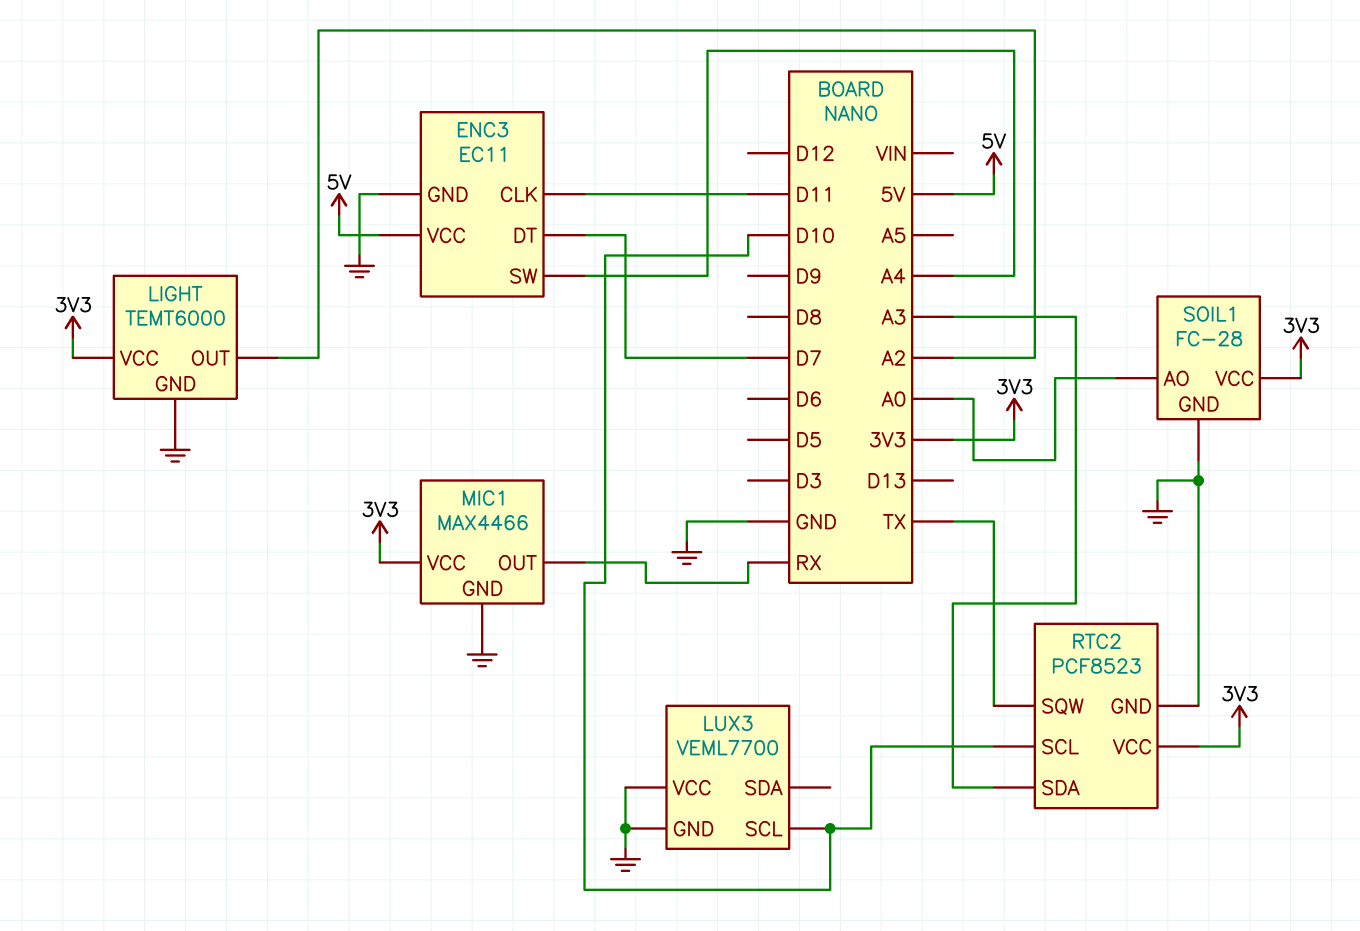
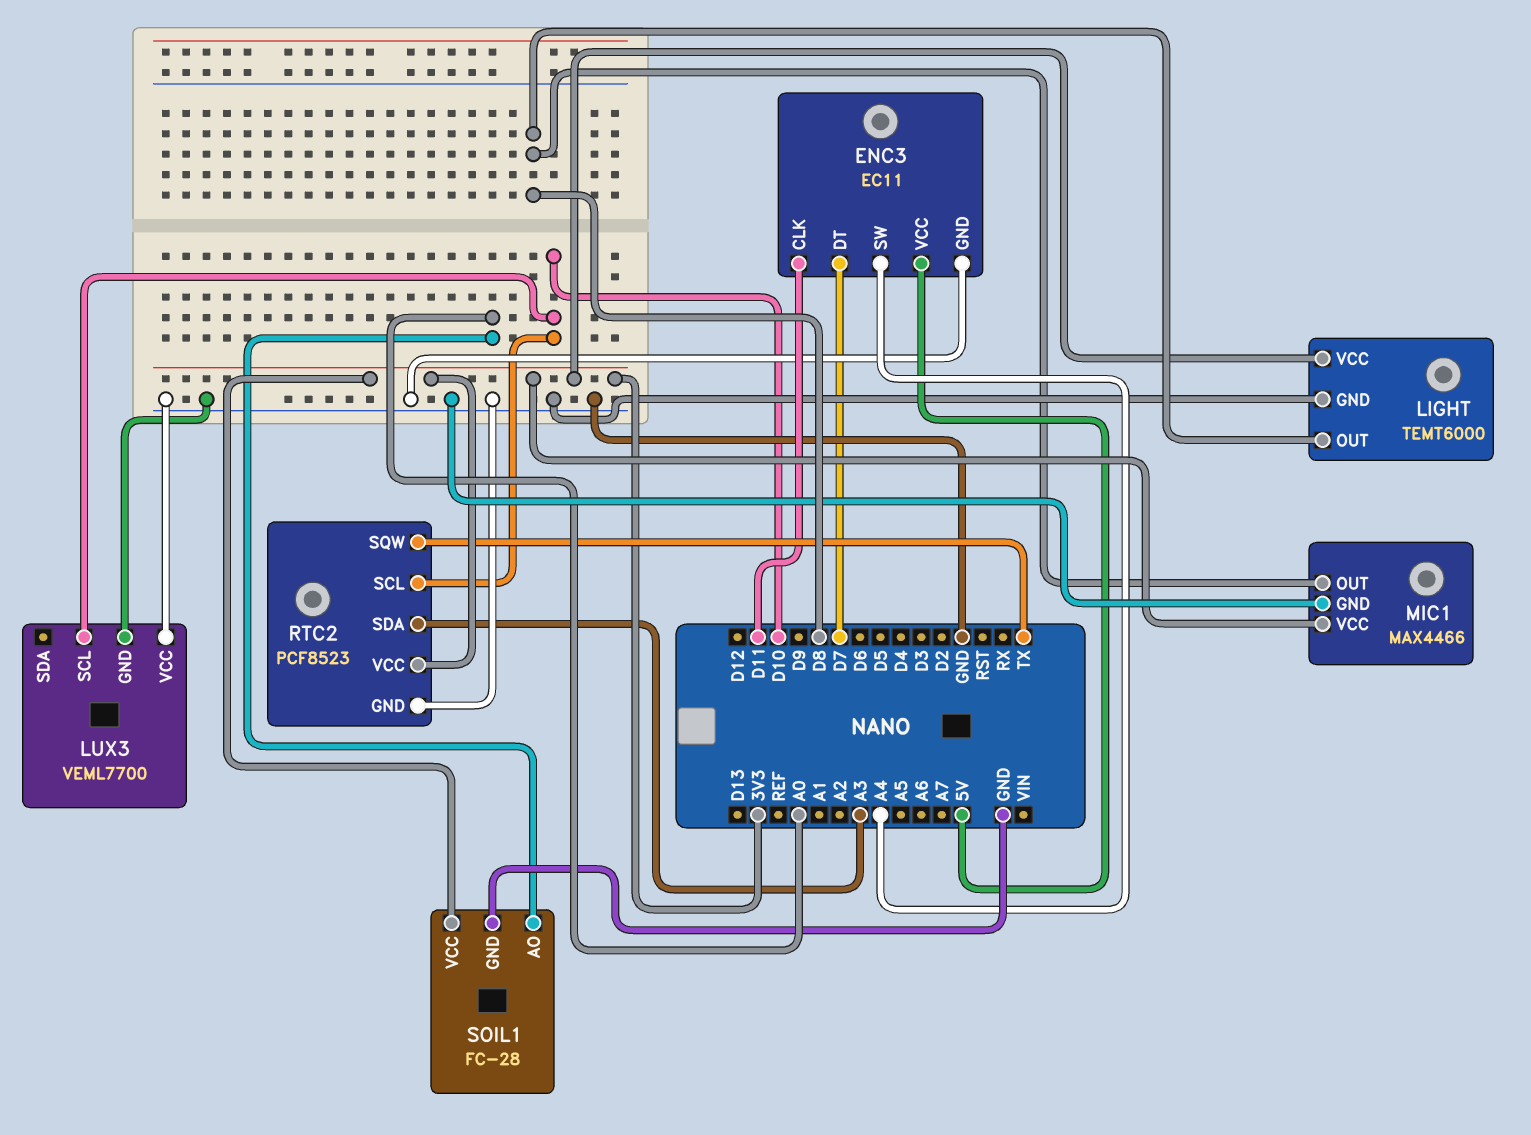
LIGHT pin OUT: A2 -> D8
MIC1 pin OUT: RX -> D8

